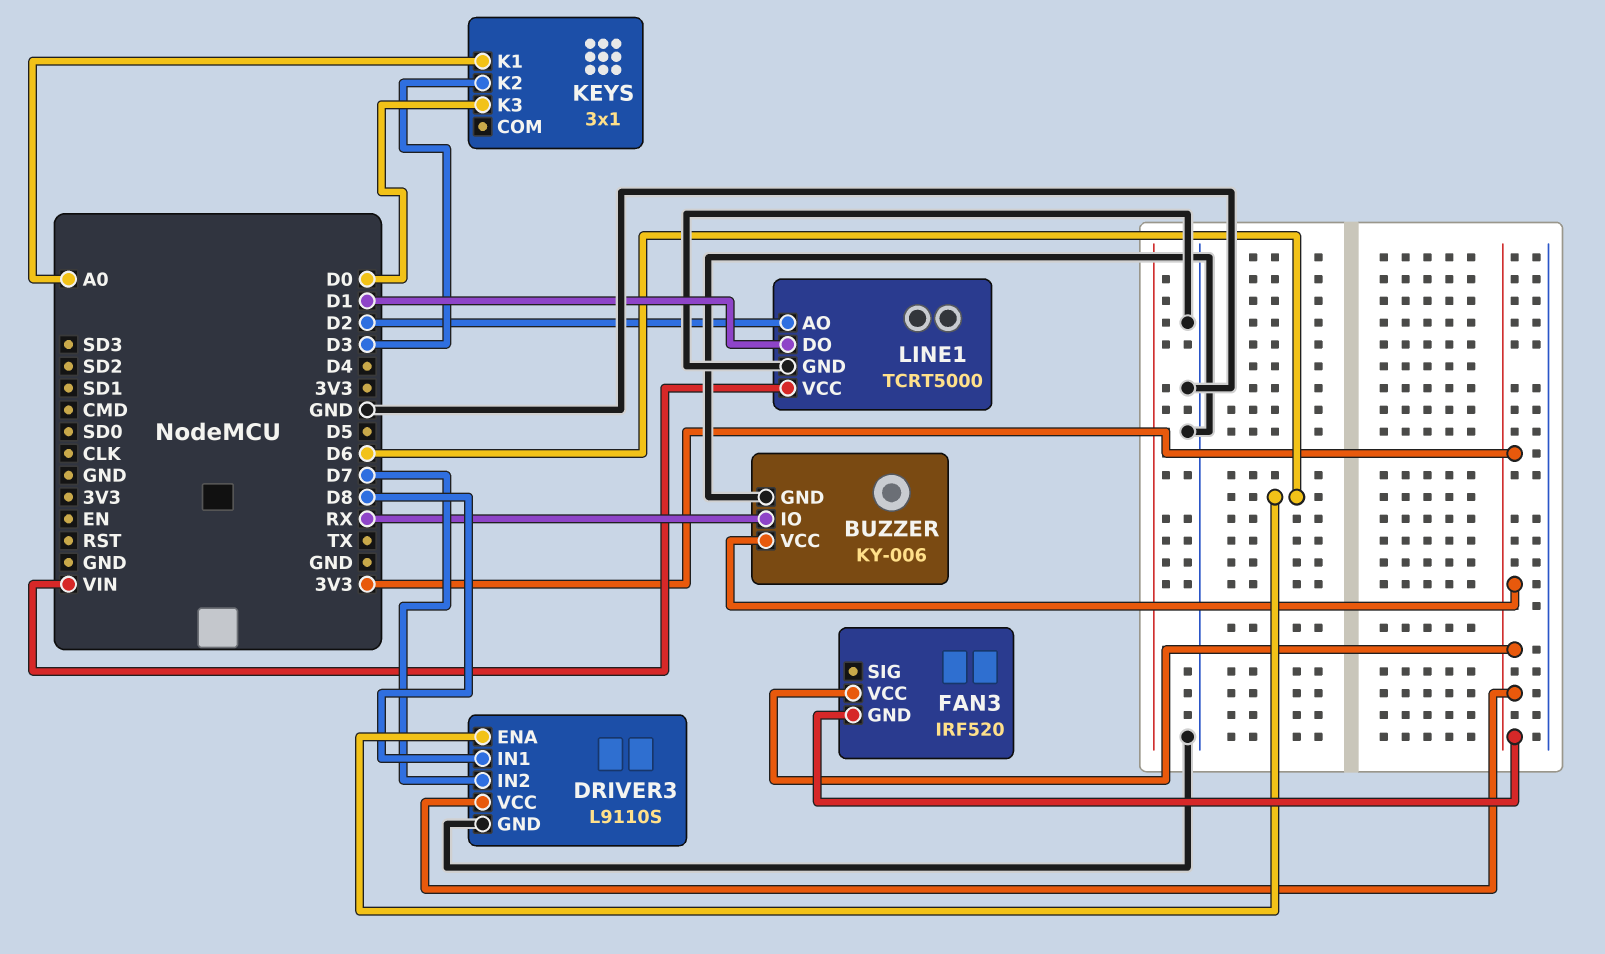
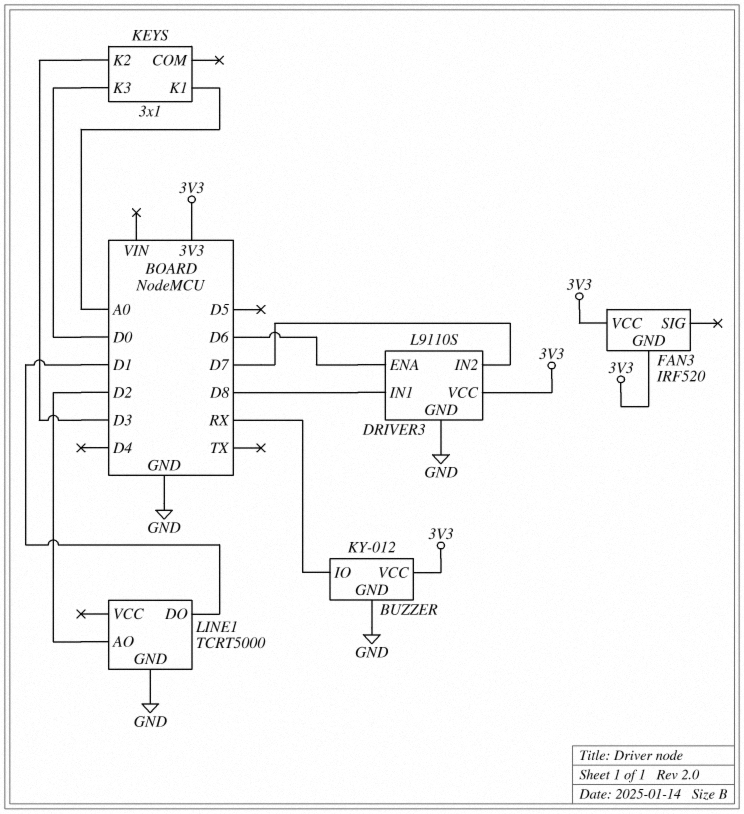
BUZZER: KY-006 -> KY-012
LINE1 pin VCC: VIN -> none

